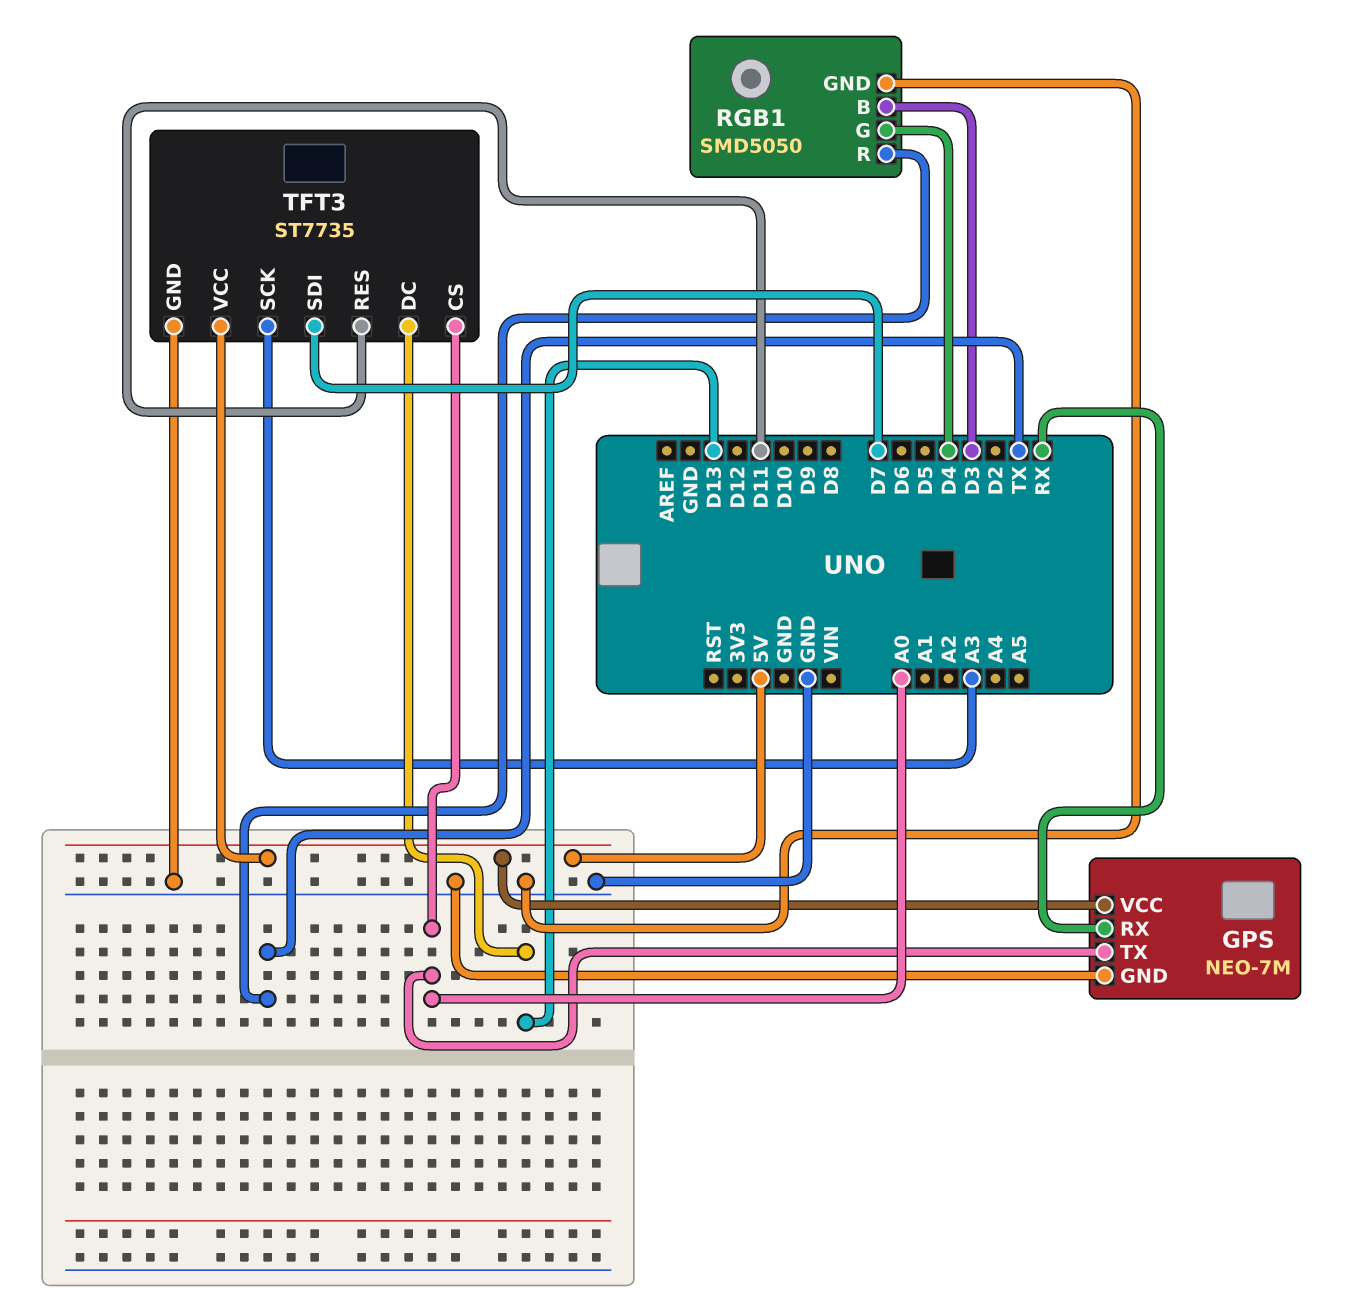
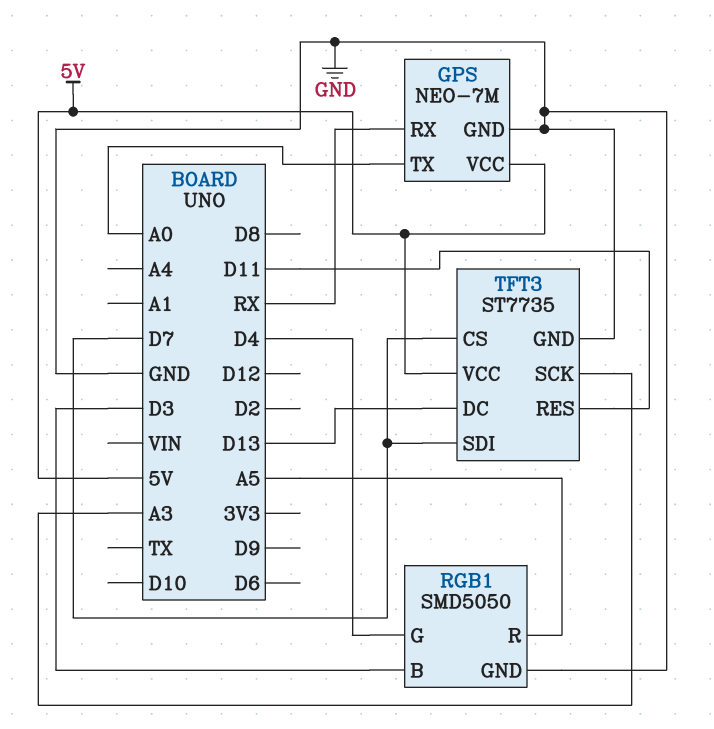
RGB1 pin R: TX -> A5
TFT3 pin CS: A0 -> D7

